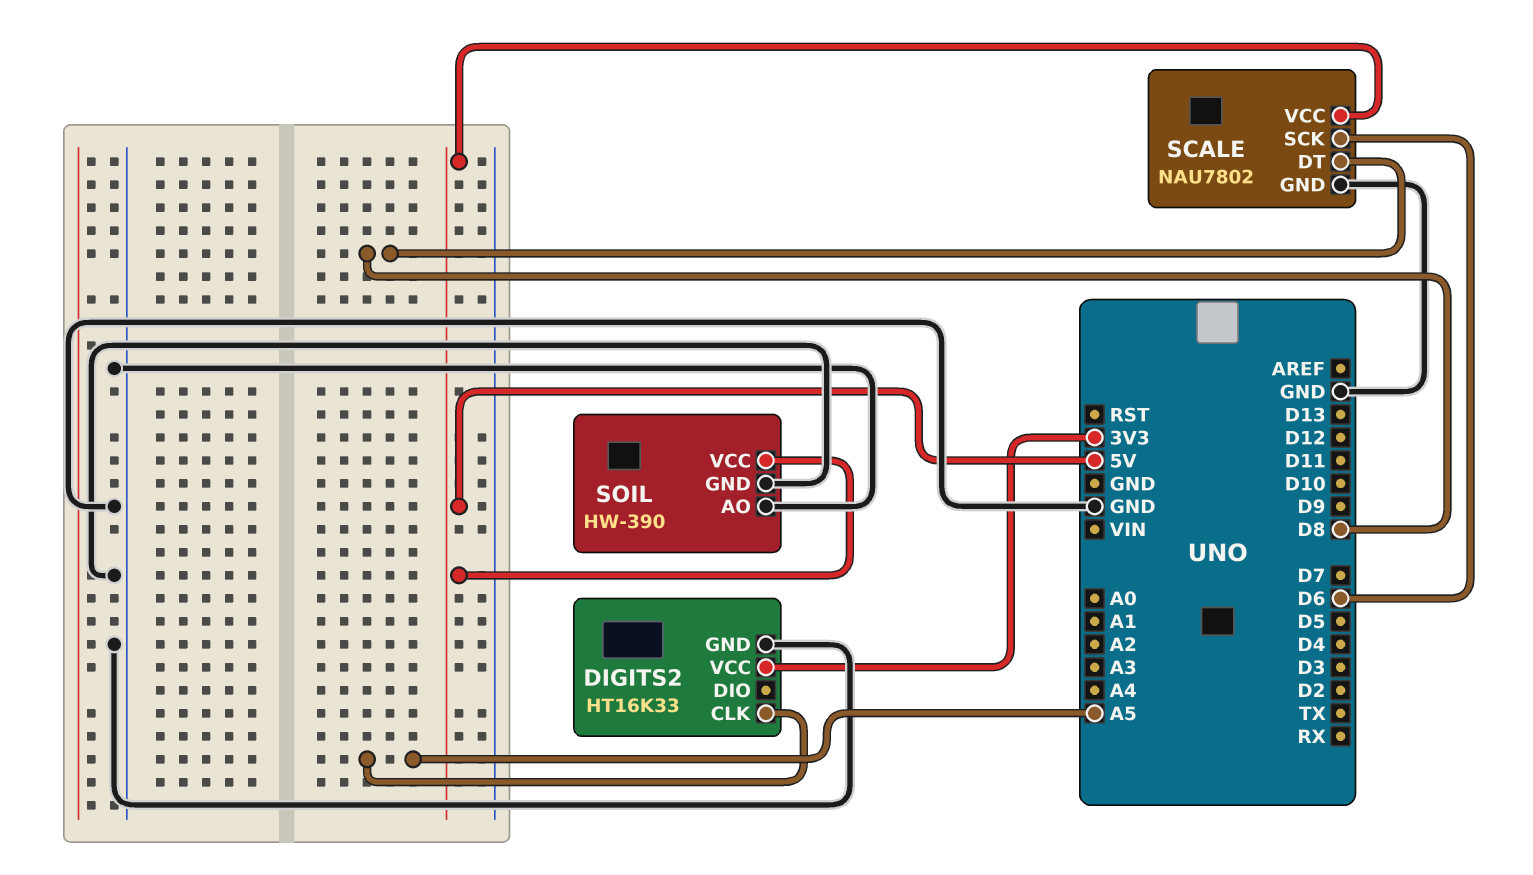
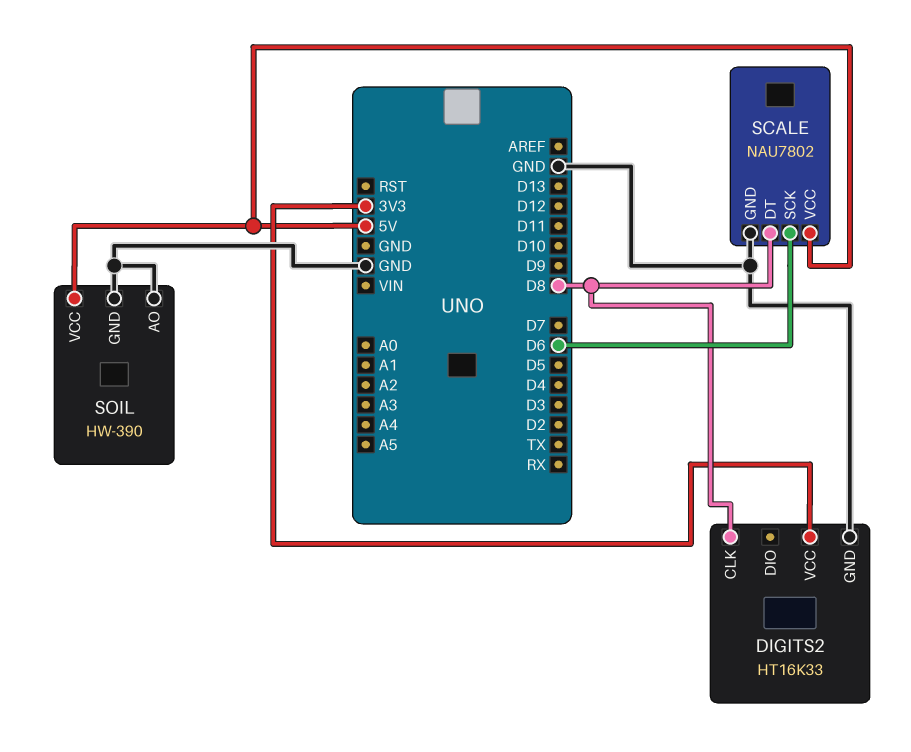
DIGITS2 pin CLK: A5 -> D8

